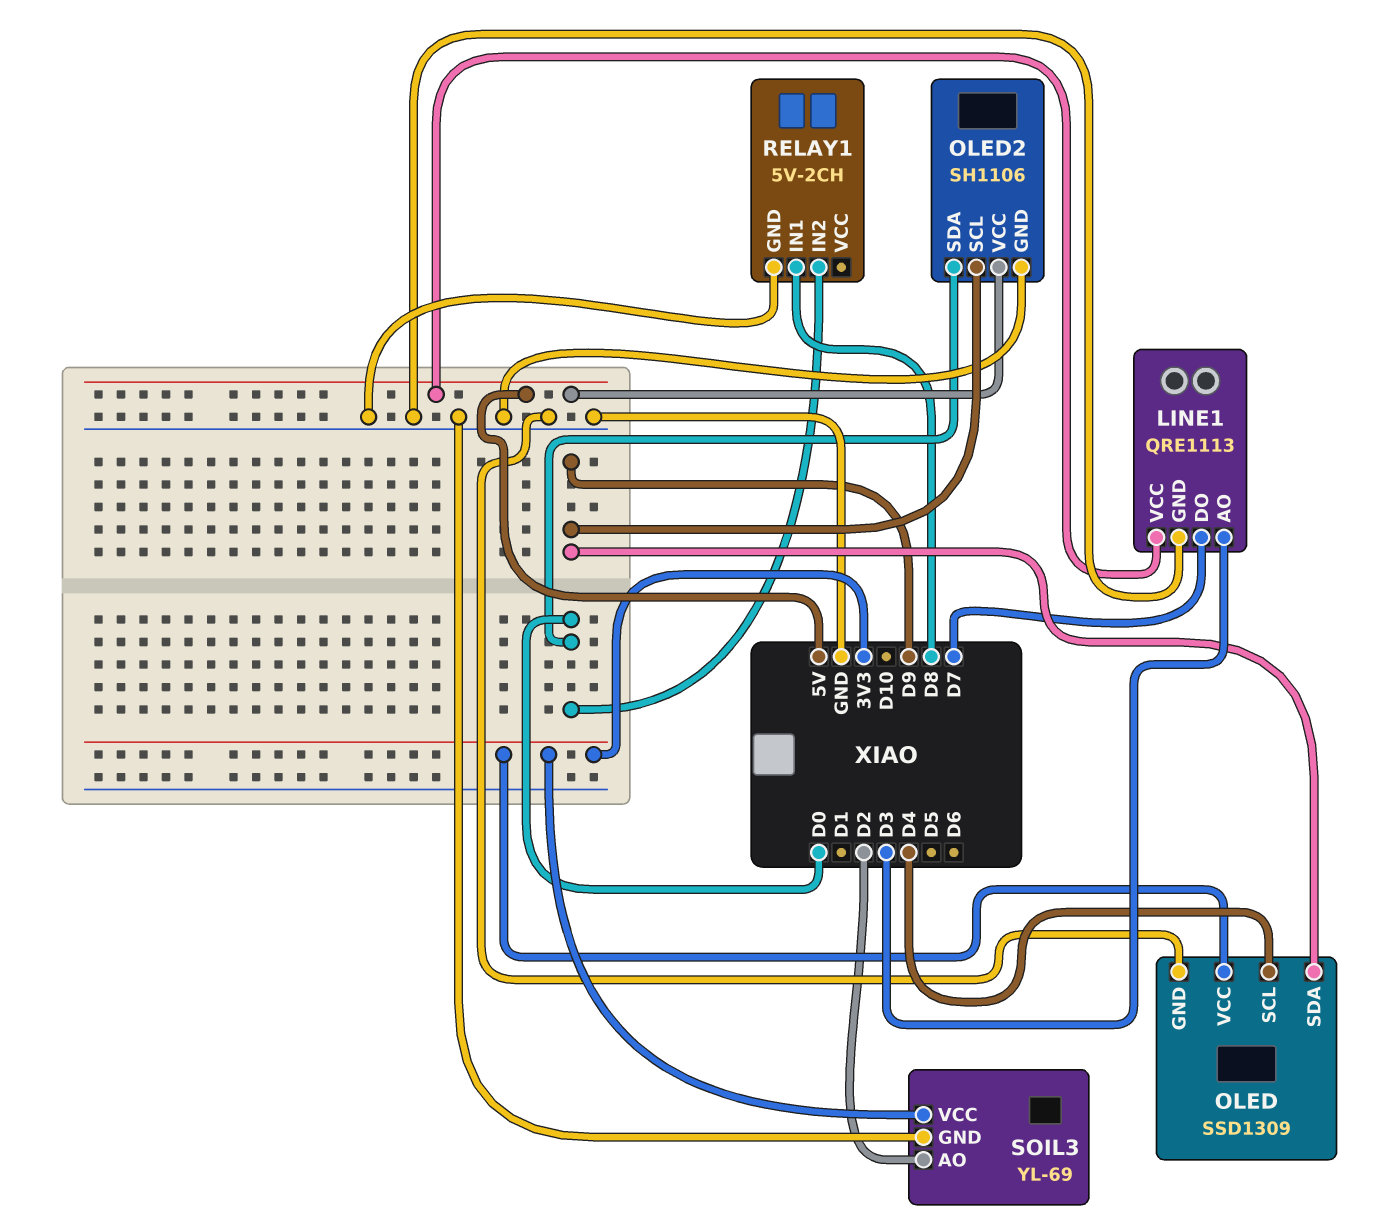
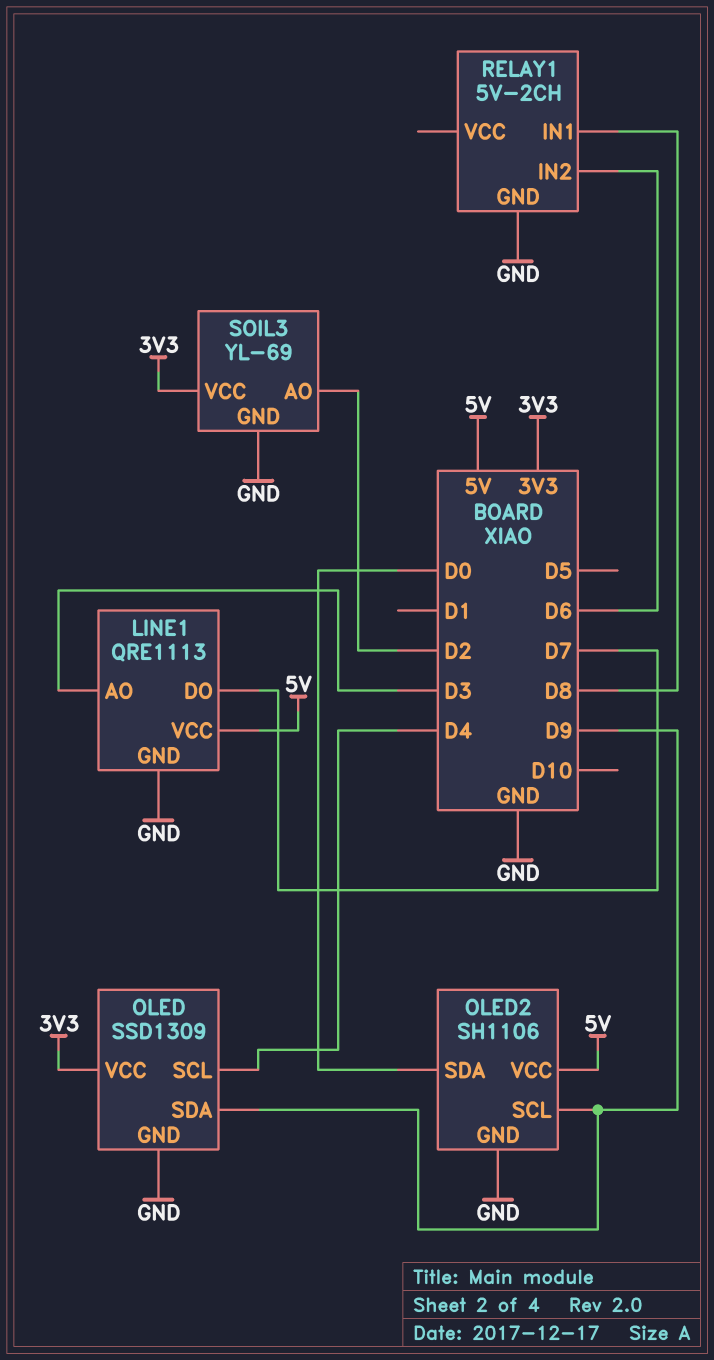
RELAY1 pin IN2: D0 -> D6

